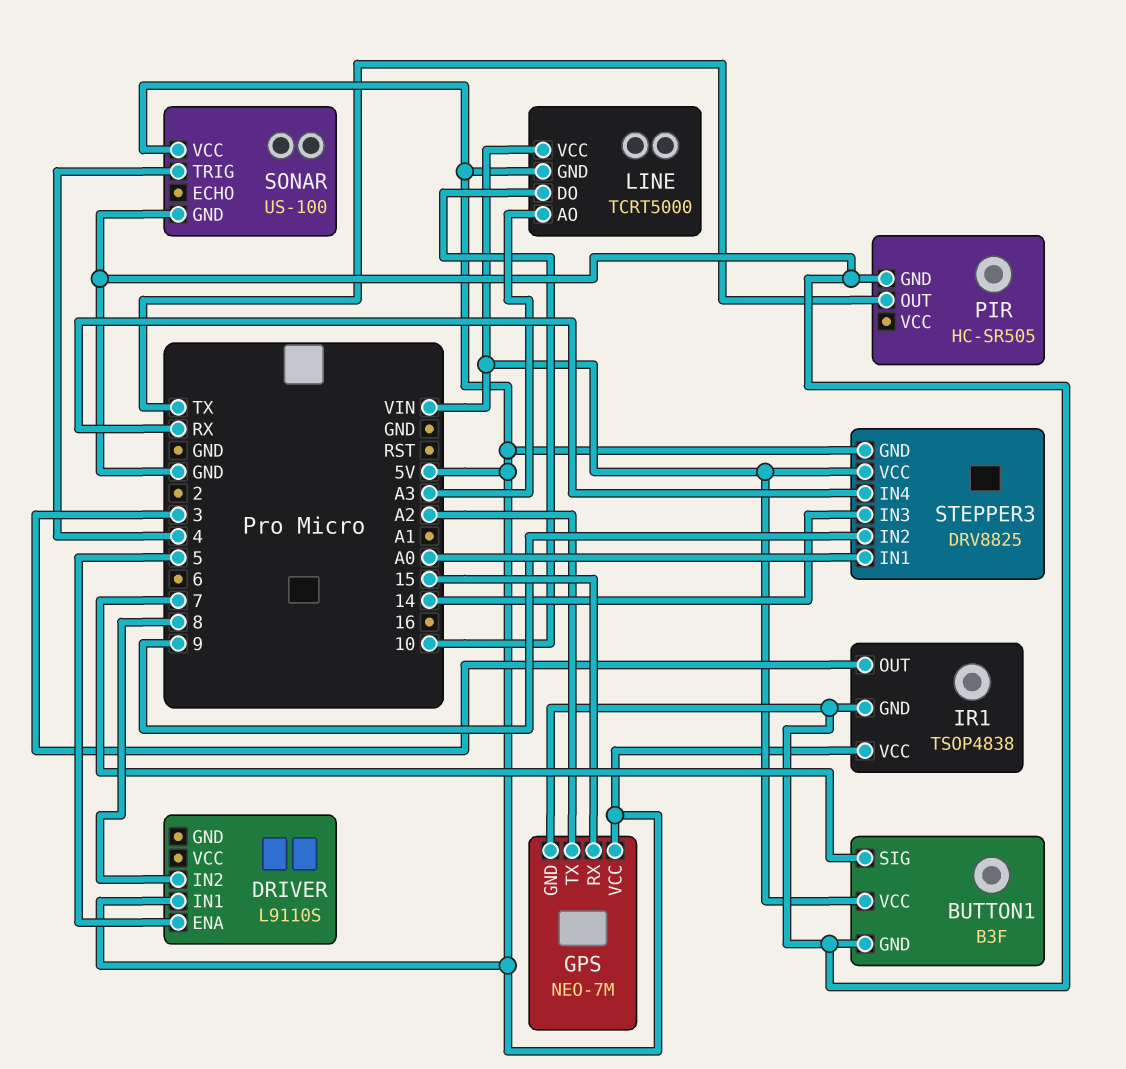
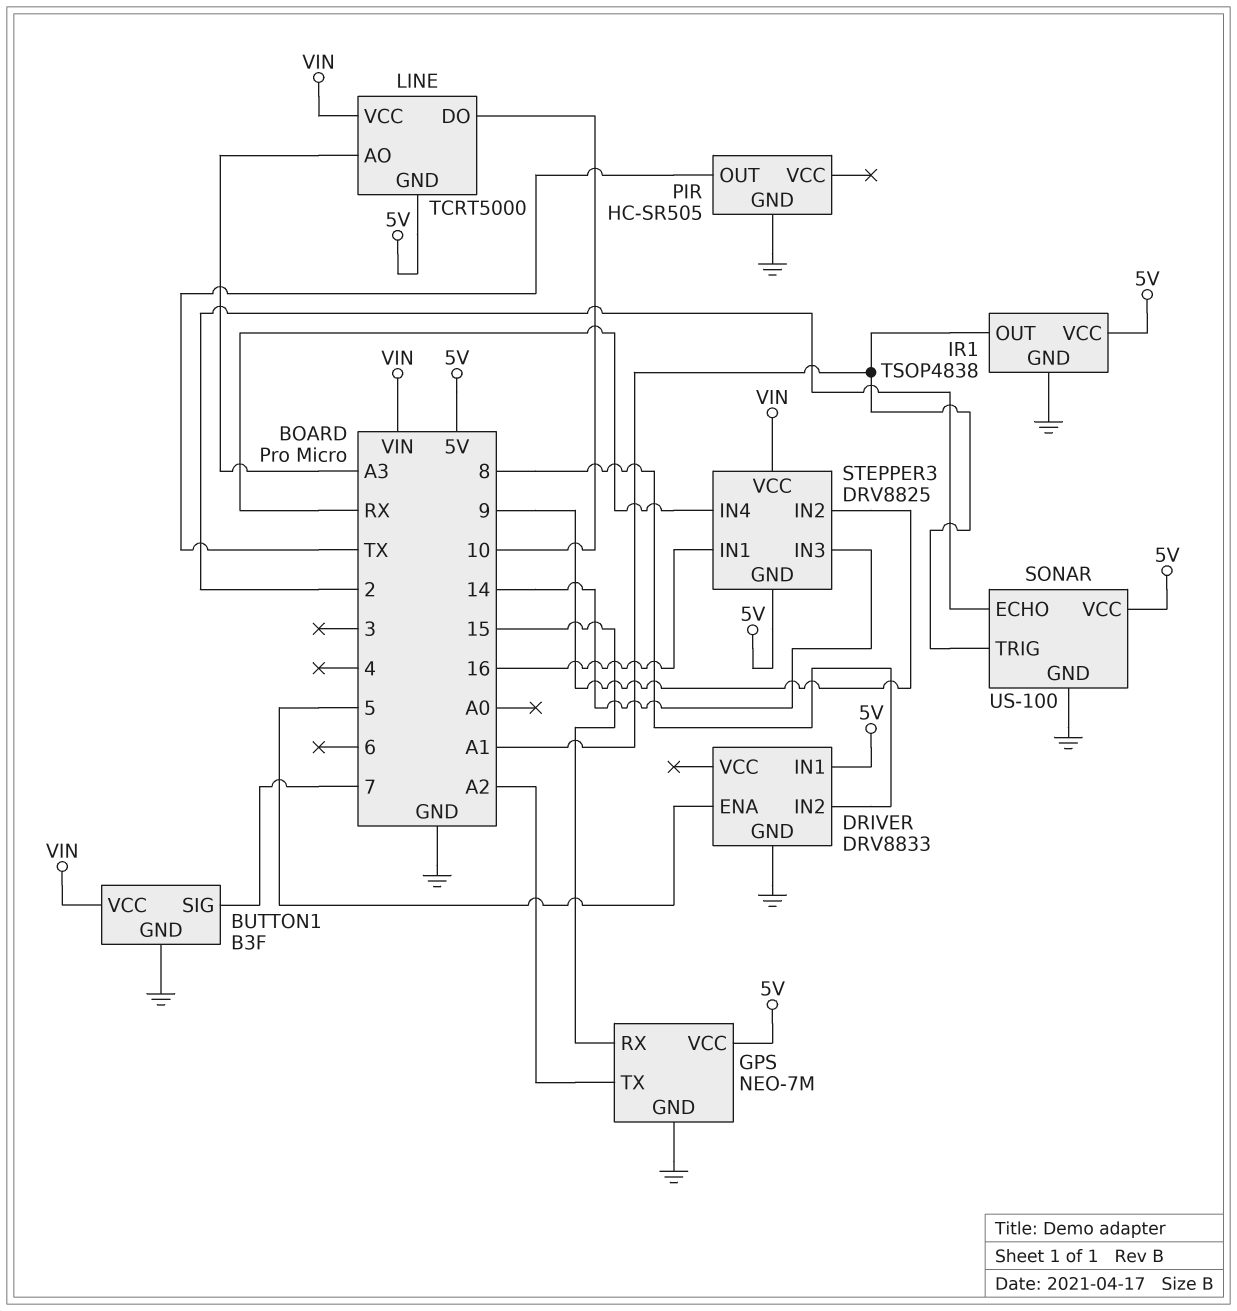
DRIVER: L9110S -> DRV8833
DRIVER pin GND: none -> GND
IR1 pin OUT: 3 -> A1
SONAR pin ECHO: none -> 2
SONAR pin TRIG: 4 -> A1
STEPPER3 pin IN1: A0 -> 16

